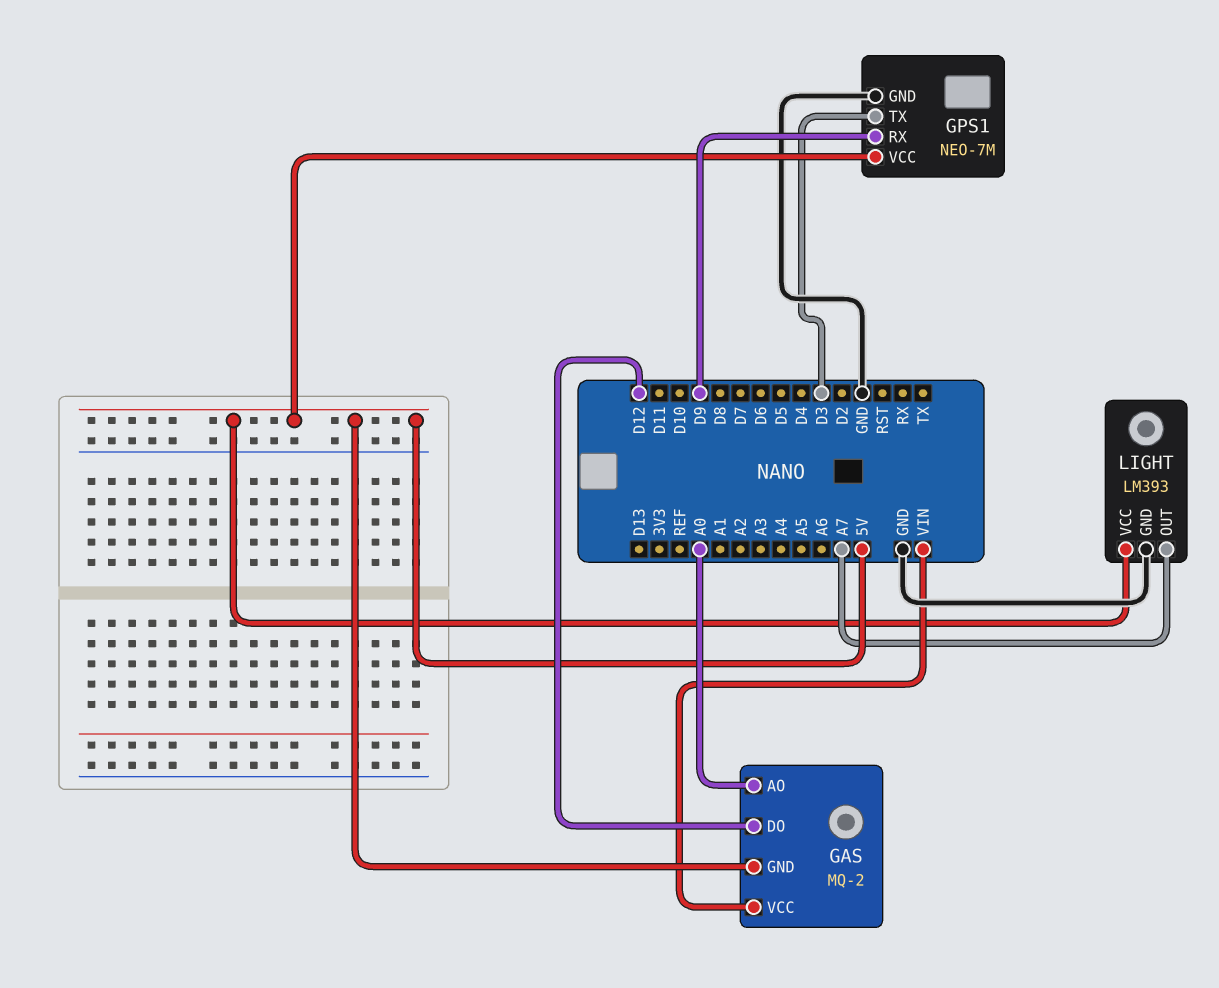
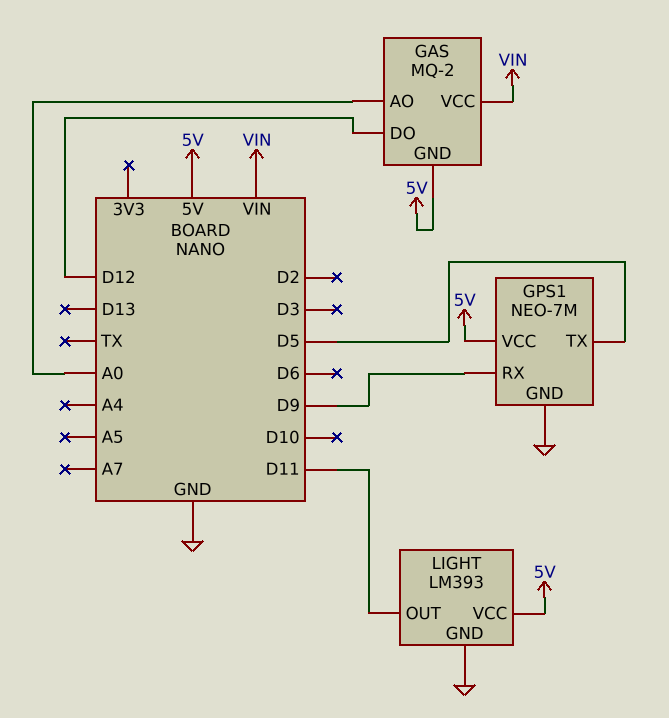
GPS1 pin TX: D3 -> D5
LIGHT pin OUT: A7 -> D11

